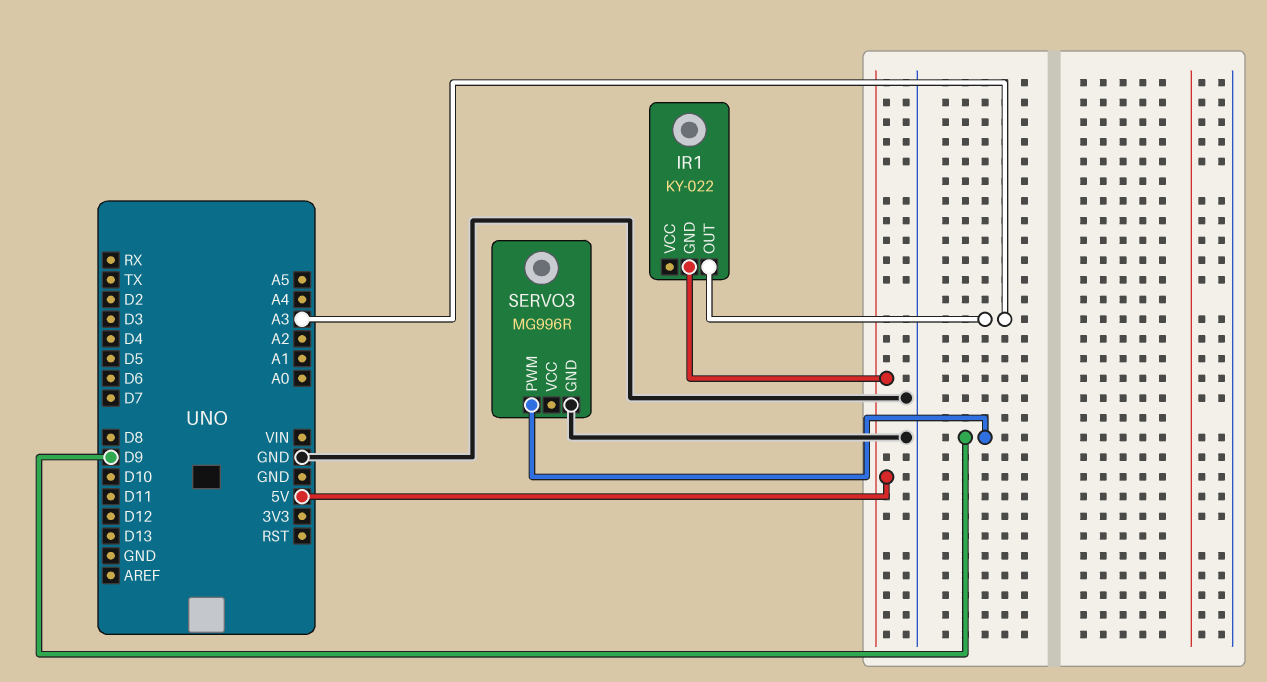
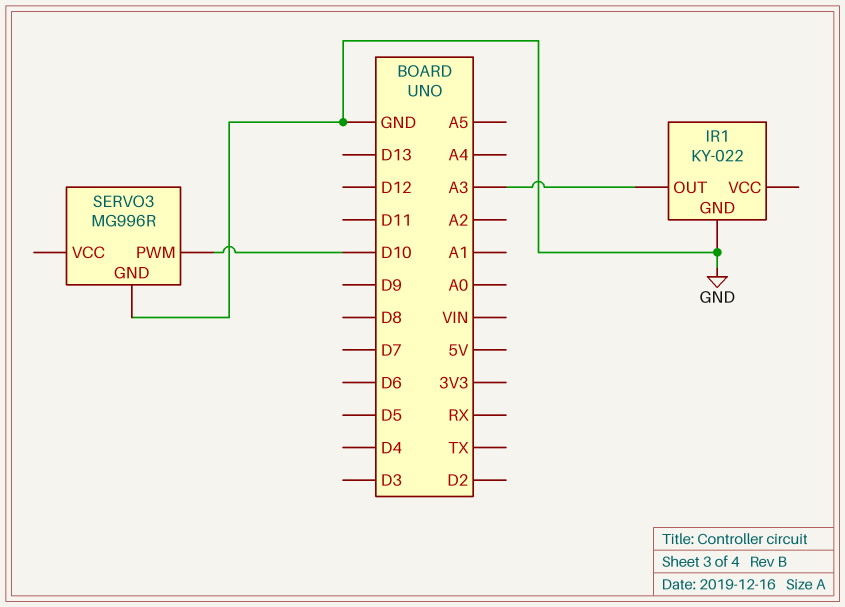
IR1 pin GND: 5V -> GND
SERVO3 pin PWM: D9 -> D10

